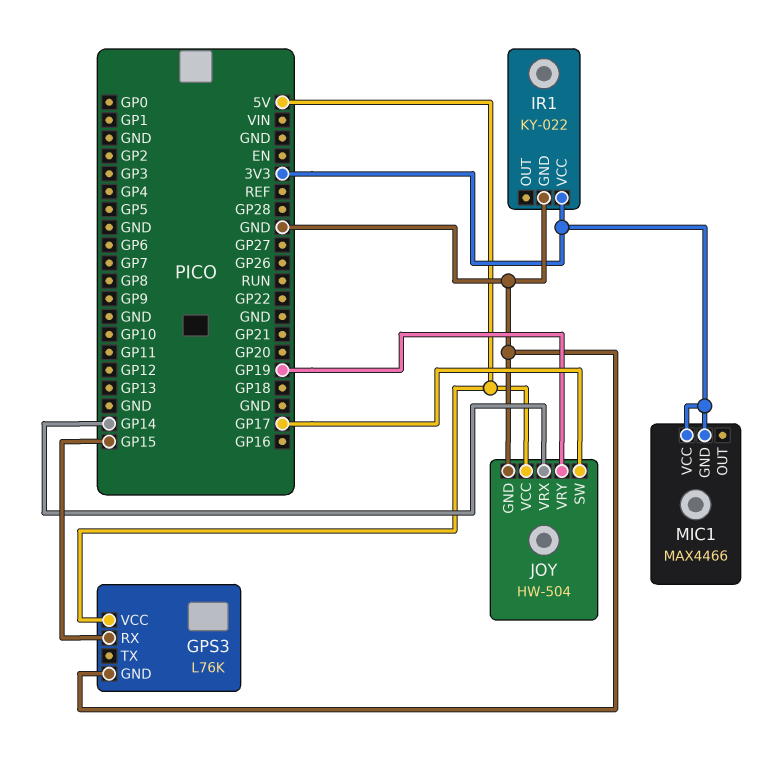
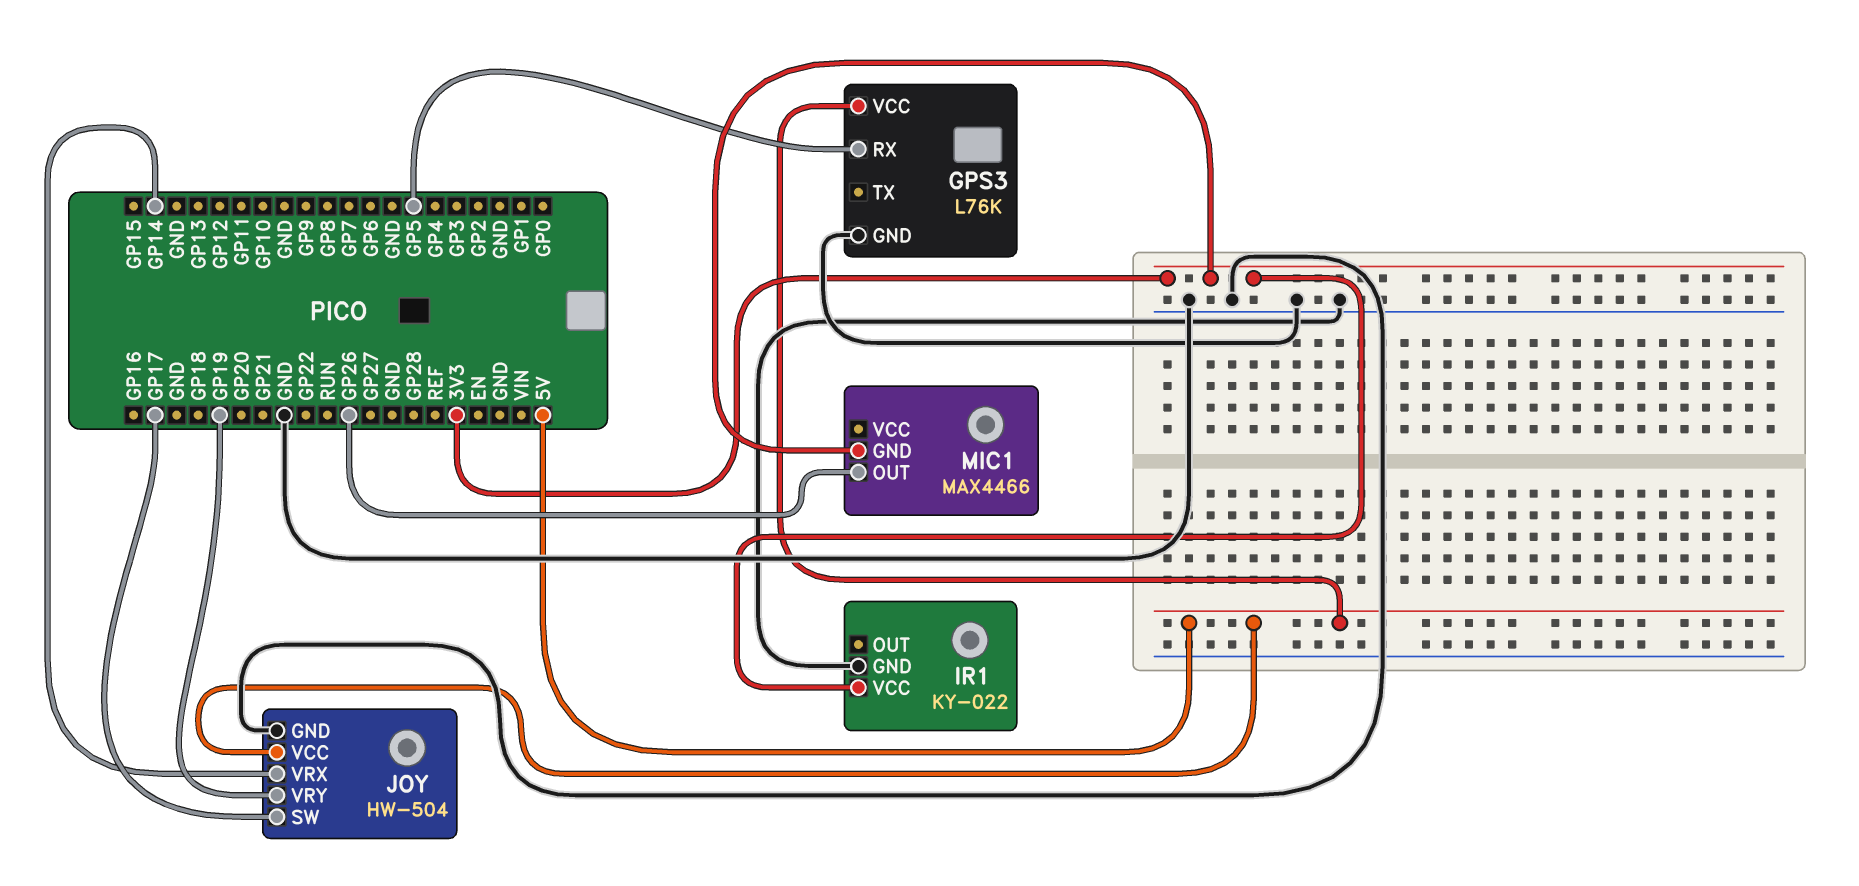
GPS3 pin RX: GP15 -> GP5
MIC1 pin OUT: none -> GP26
MIC1 pin VCC: 3V3 -> none

